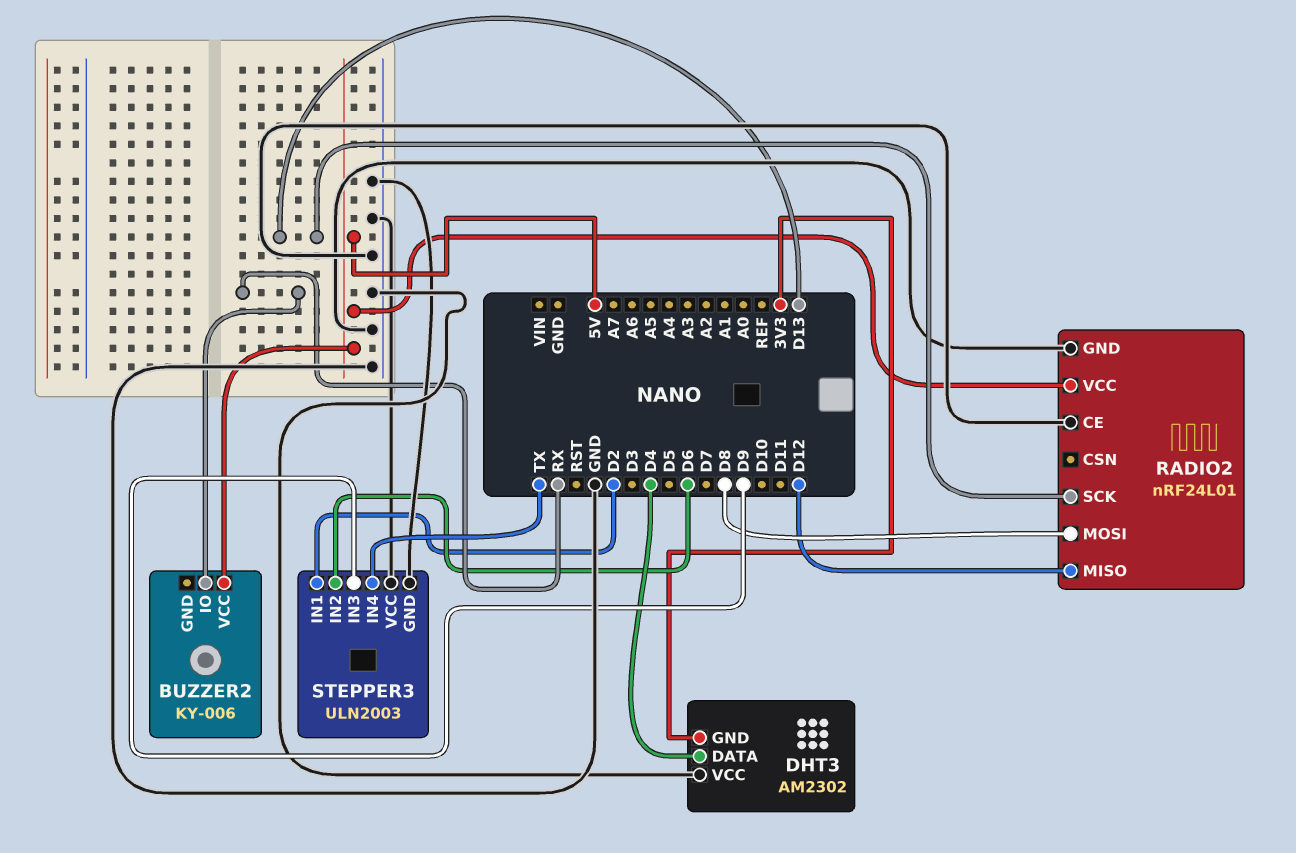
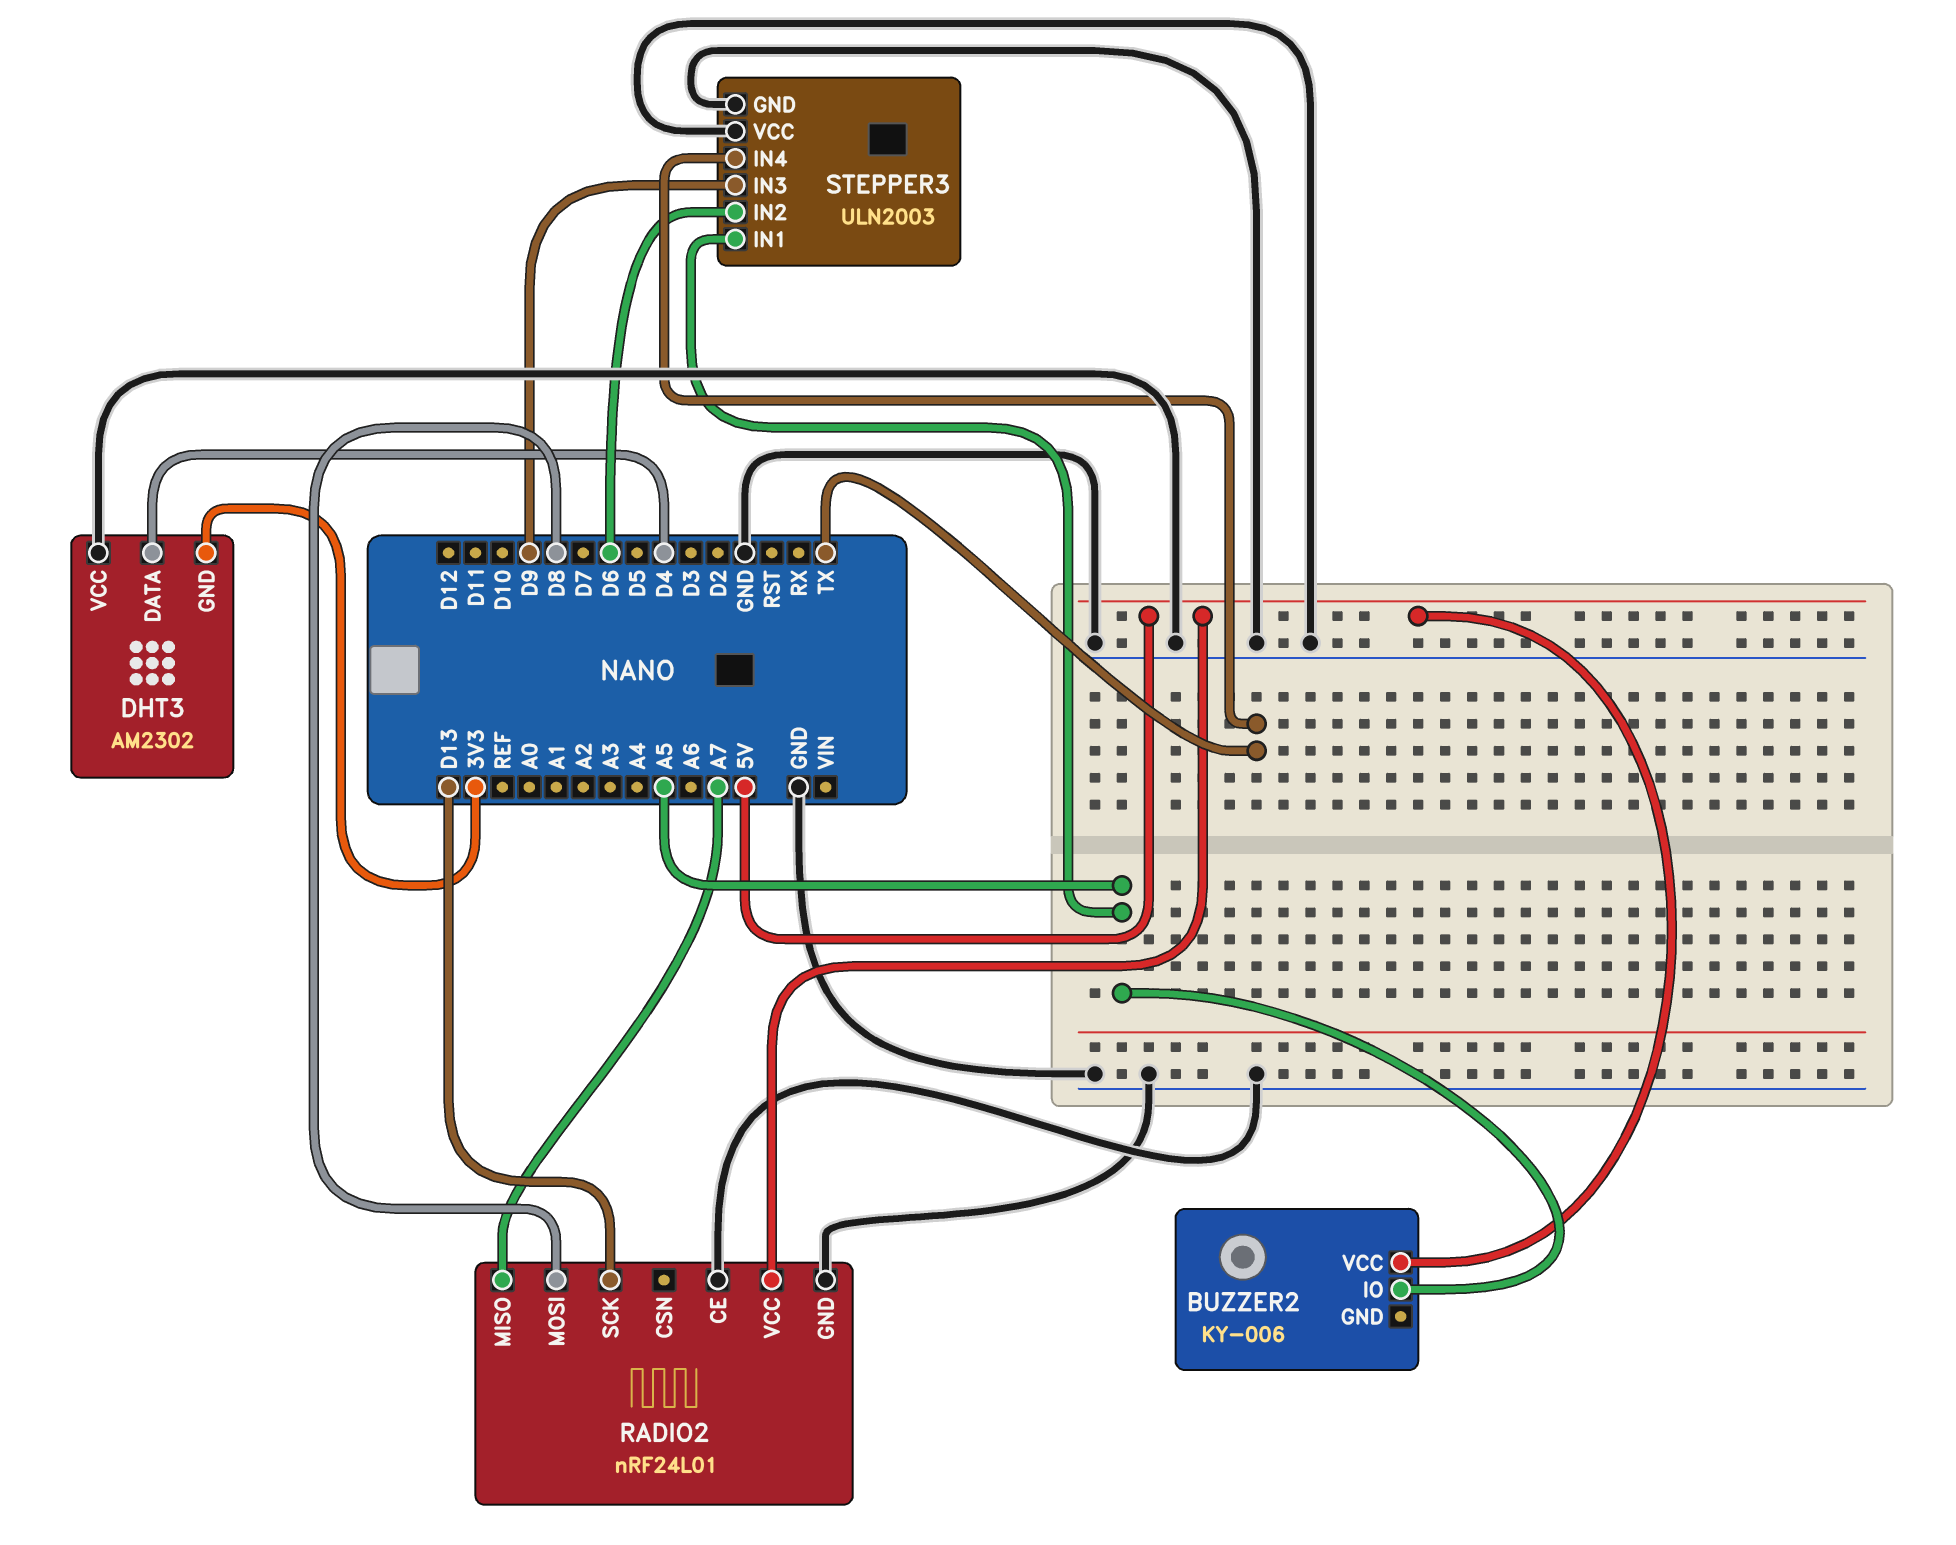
BUZZER2 pin IO: RX -> A5
RADIO2 pin MISO: D12 -> A7
STEPPER3 pin IN1: D2 -> A5

